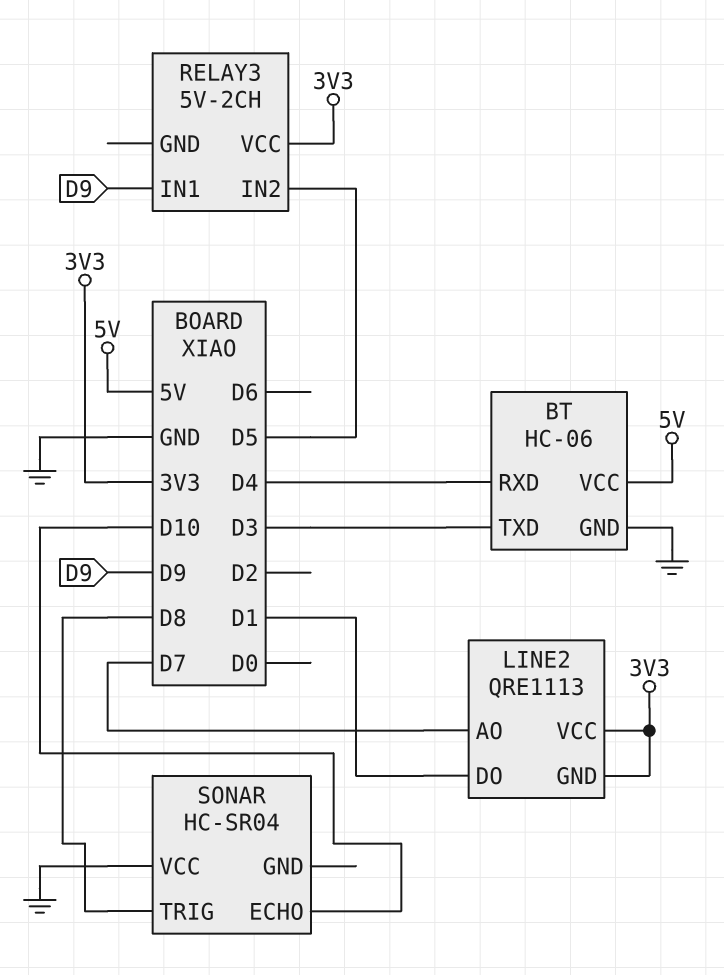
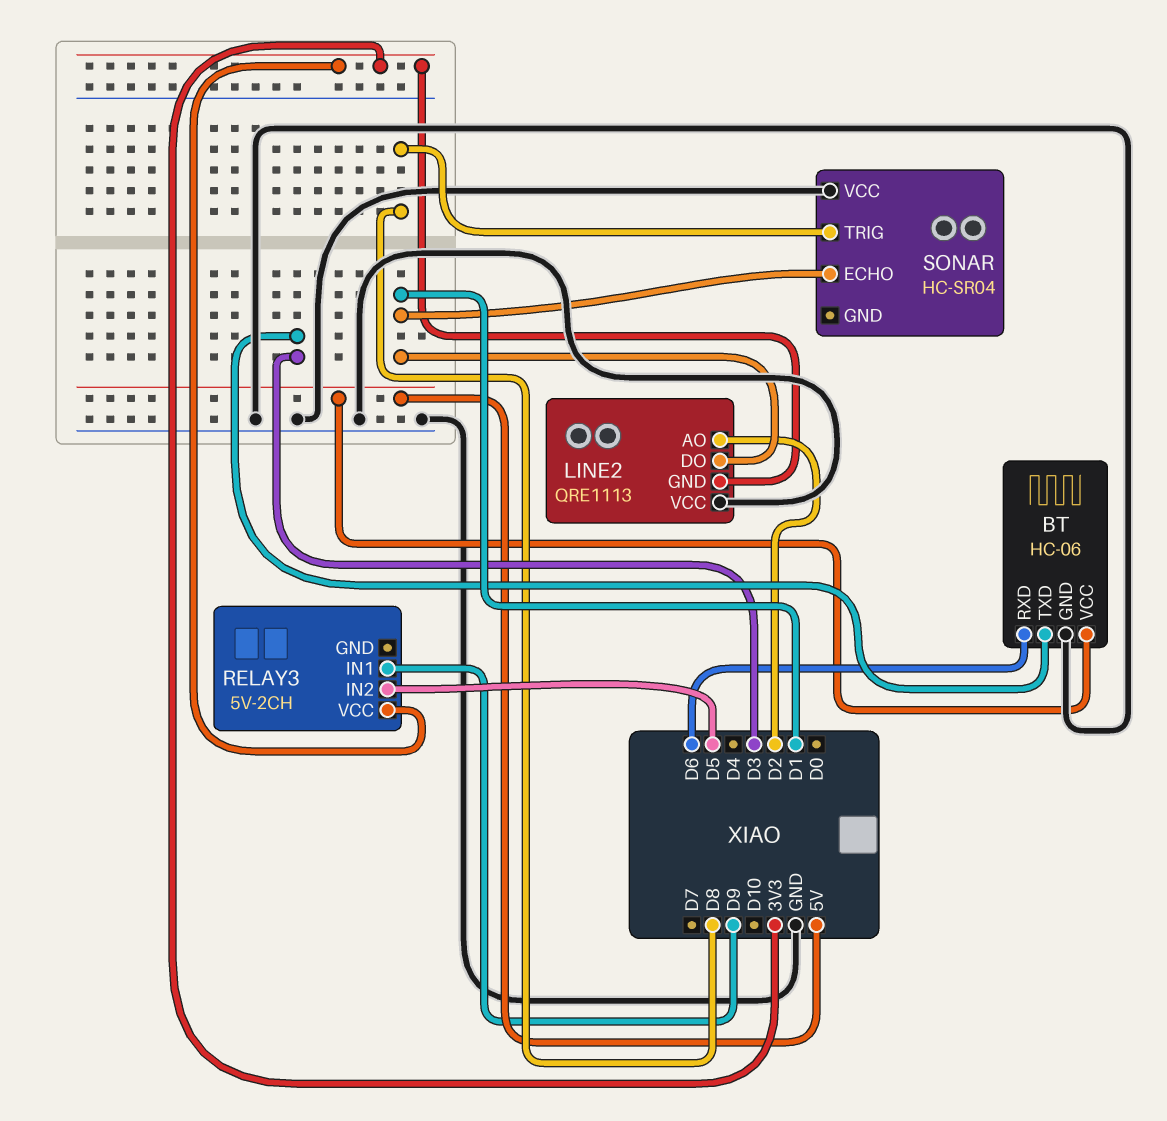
BT pin RXD: D4 -> D6
LINE2 pin AO: D7 -> D2
LINE2 pin VCC: 3V3 -> GND
SONAR pin ECHO: D10 -> D1

